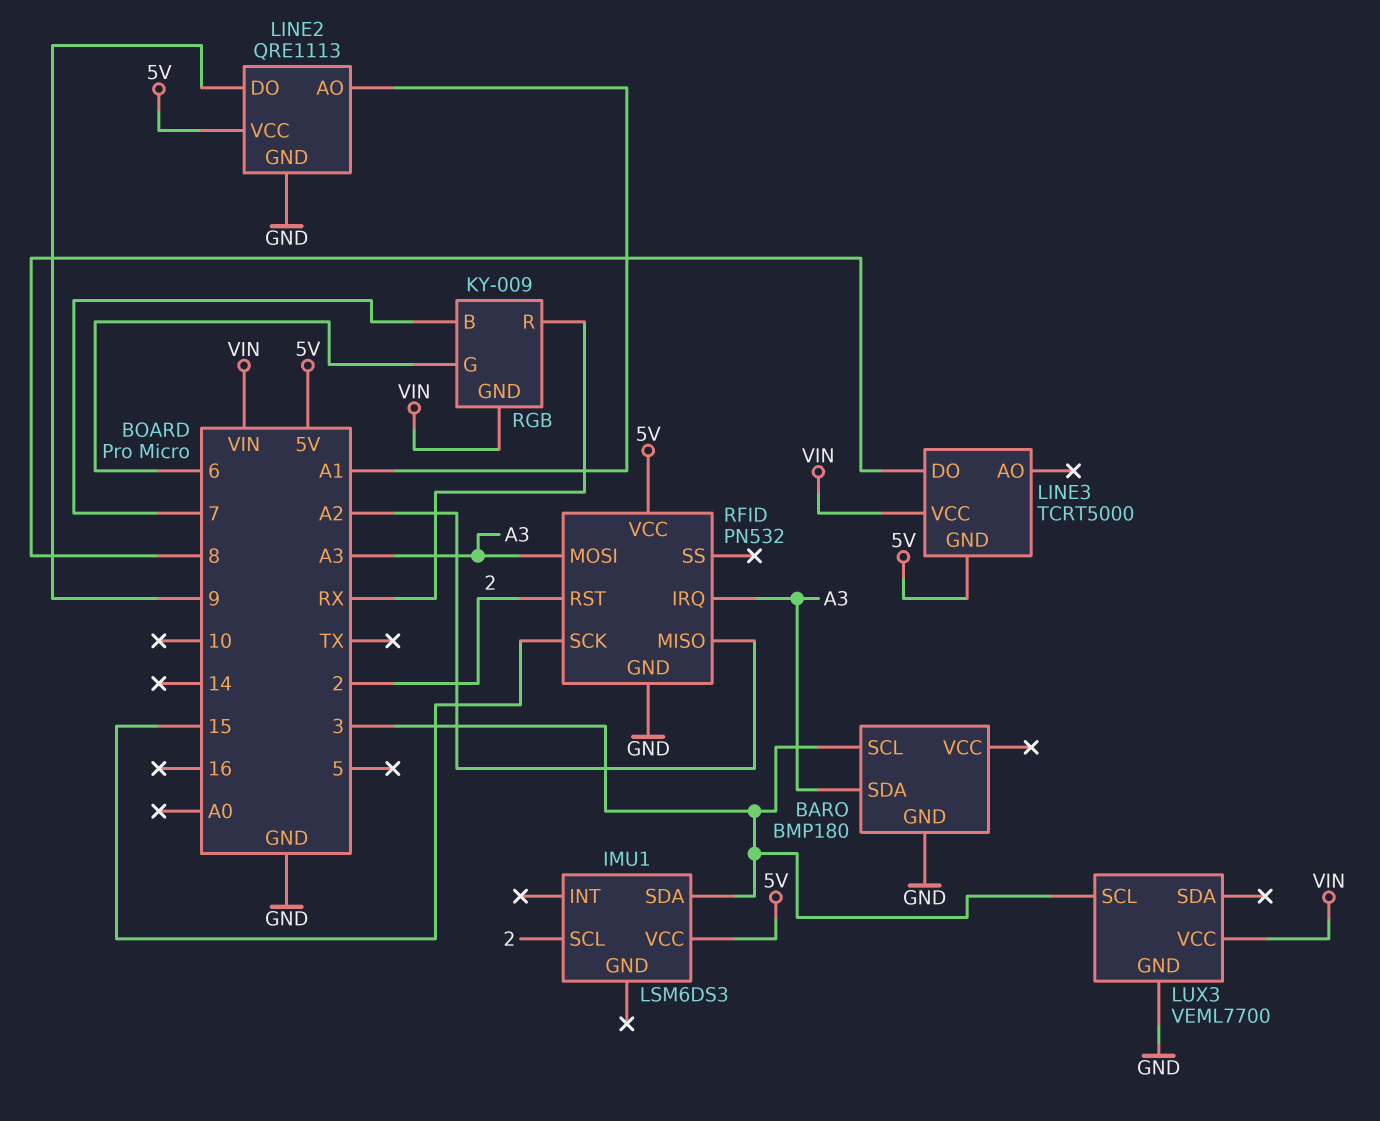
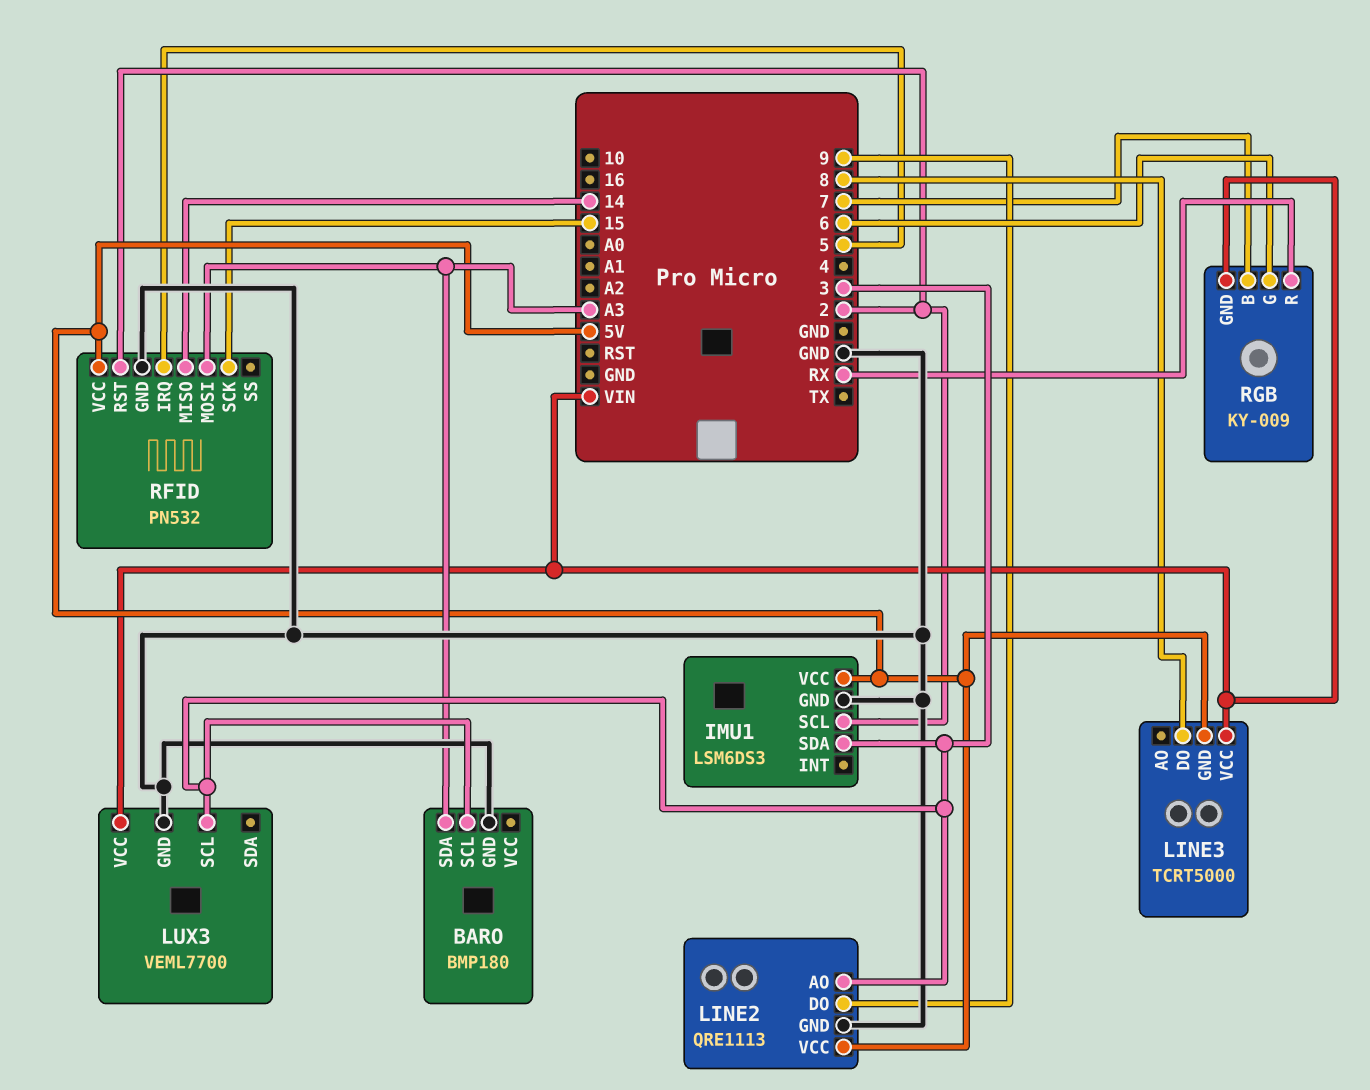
IMU1 pin GND: none -> GND
LINE2 pin AO: A1 -> 3
RFID pin IRQ: A3 -> 5
RFID pin MISO: A2 -> 14

